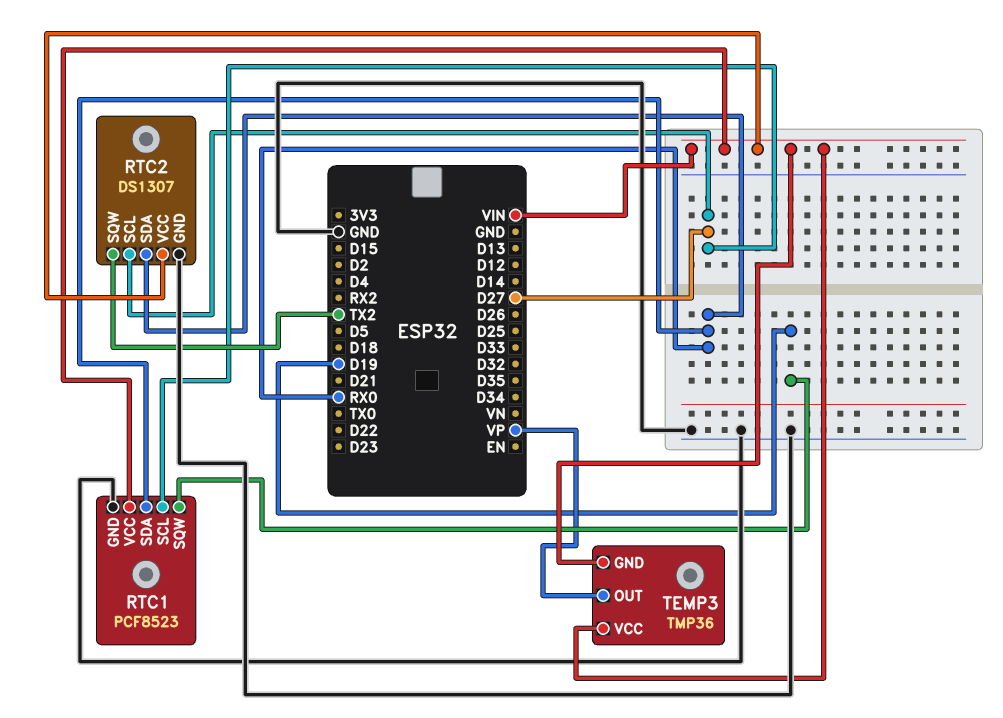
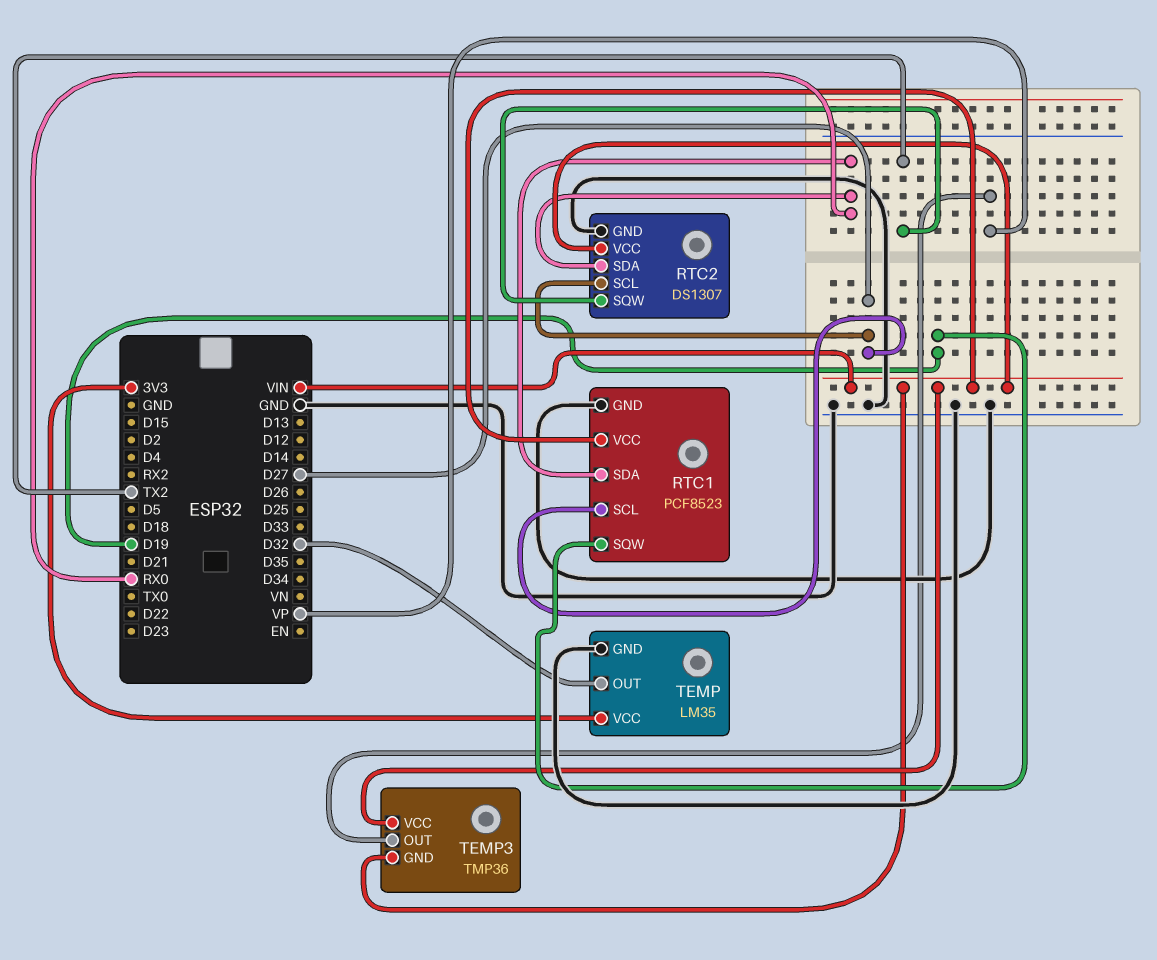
TEMP: none -> LM35
TEMP pin GND: none -> GND
TEMP pin OUT: none -> D32
TEMP pin VCC: none -> 3V3

